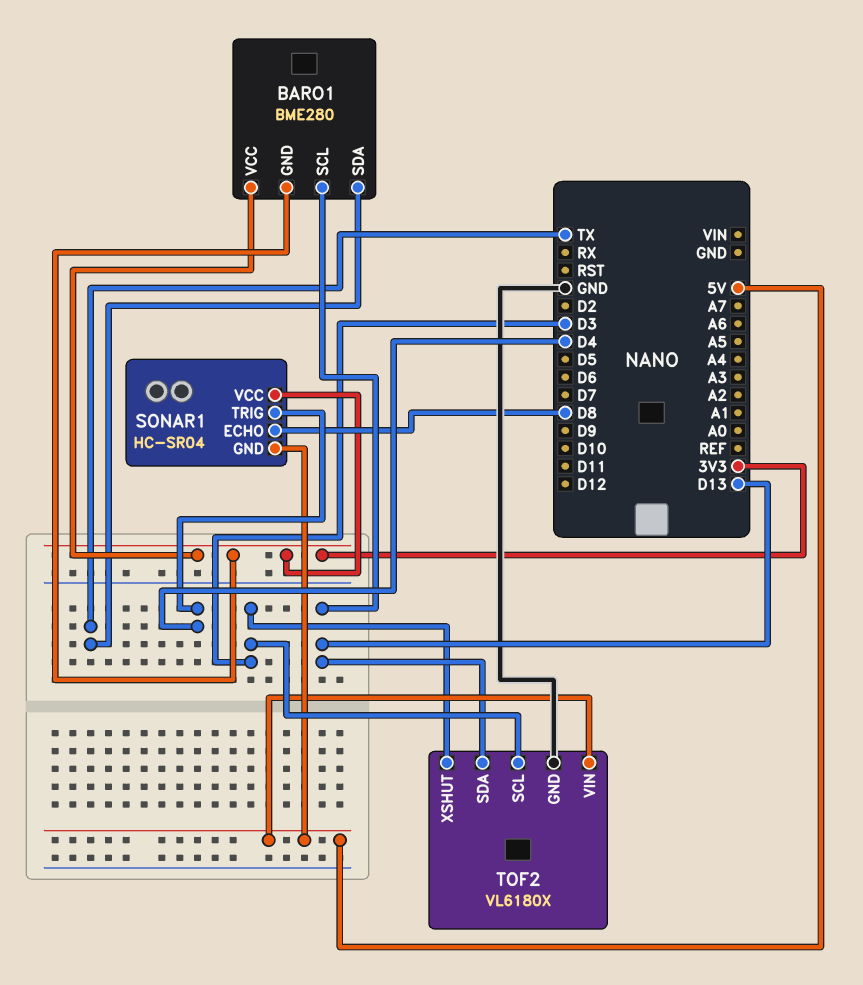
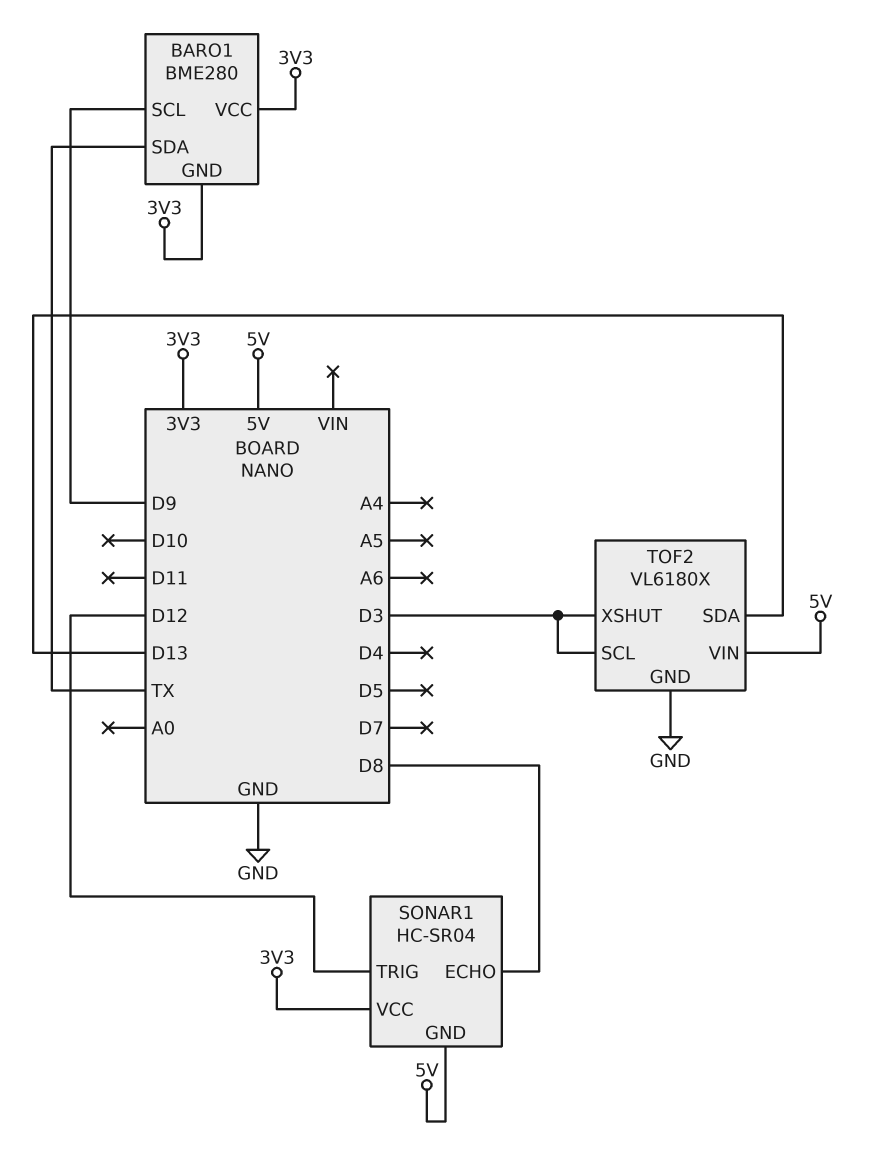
BARO1 pin SCL: D13 -> D9
SONAR1 pin TRIG: D4 -> D12

